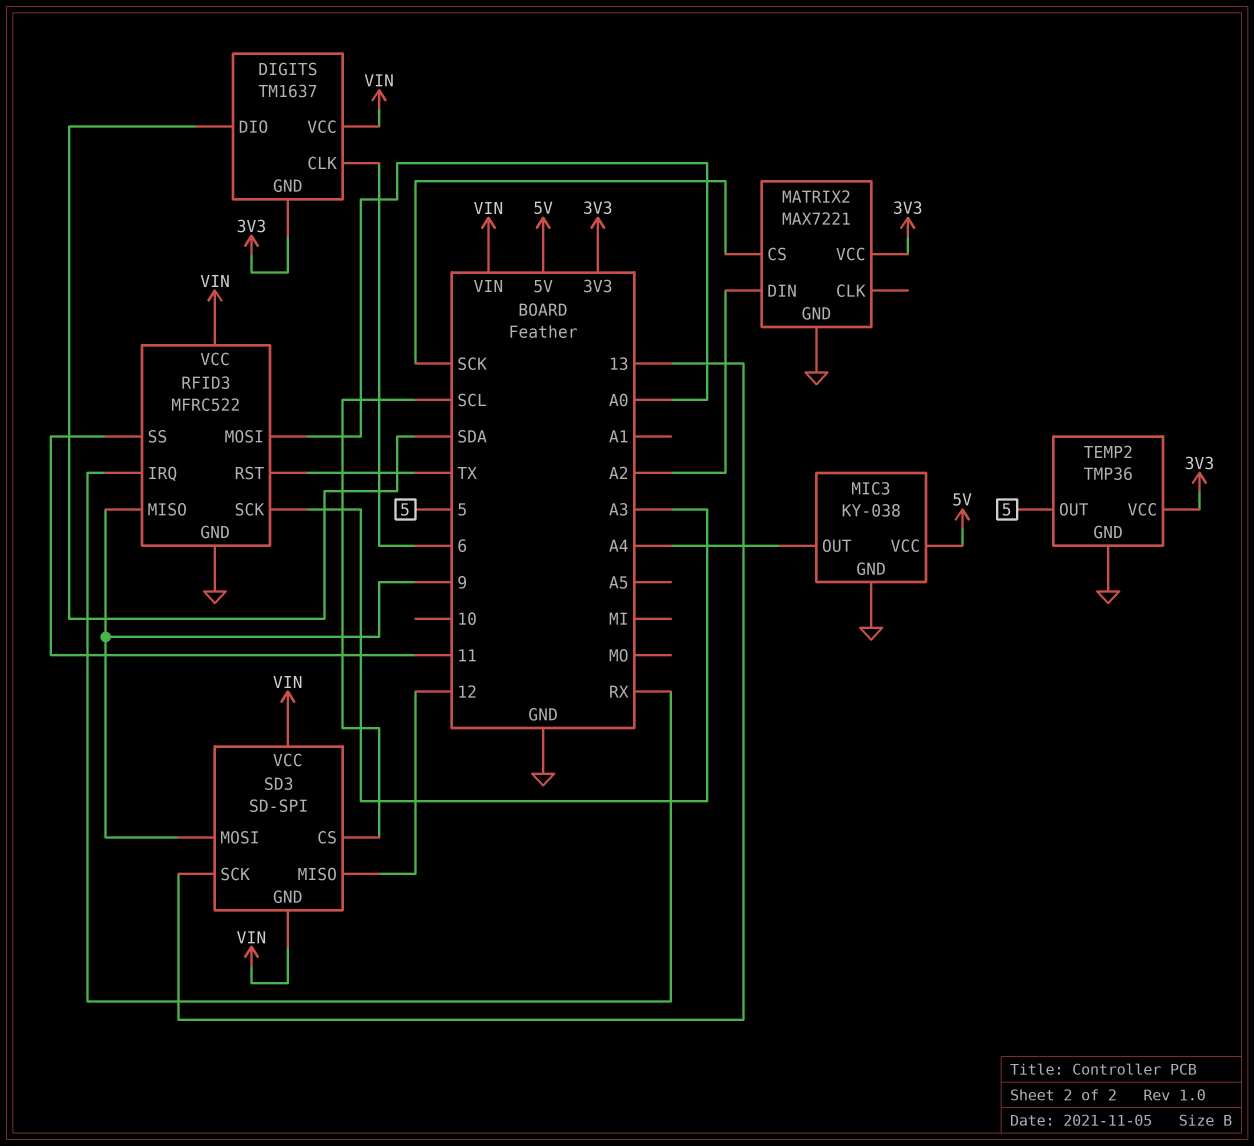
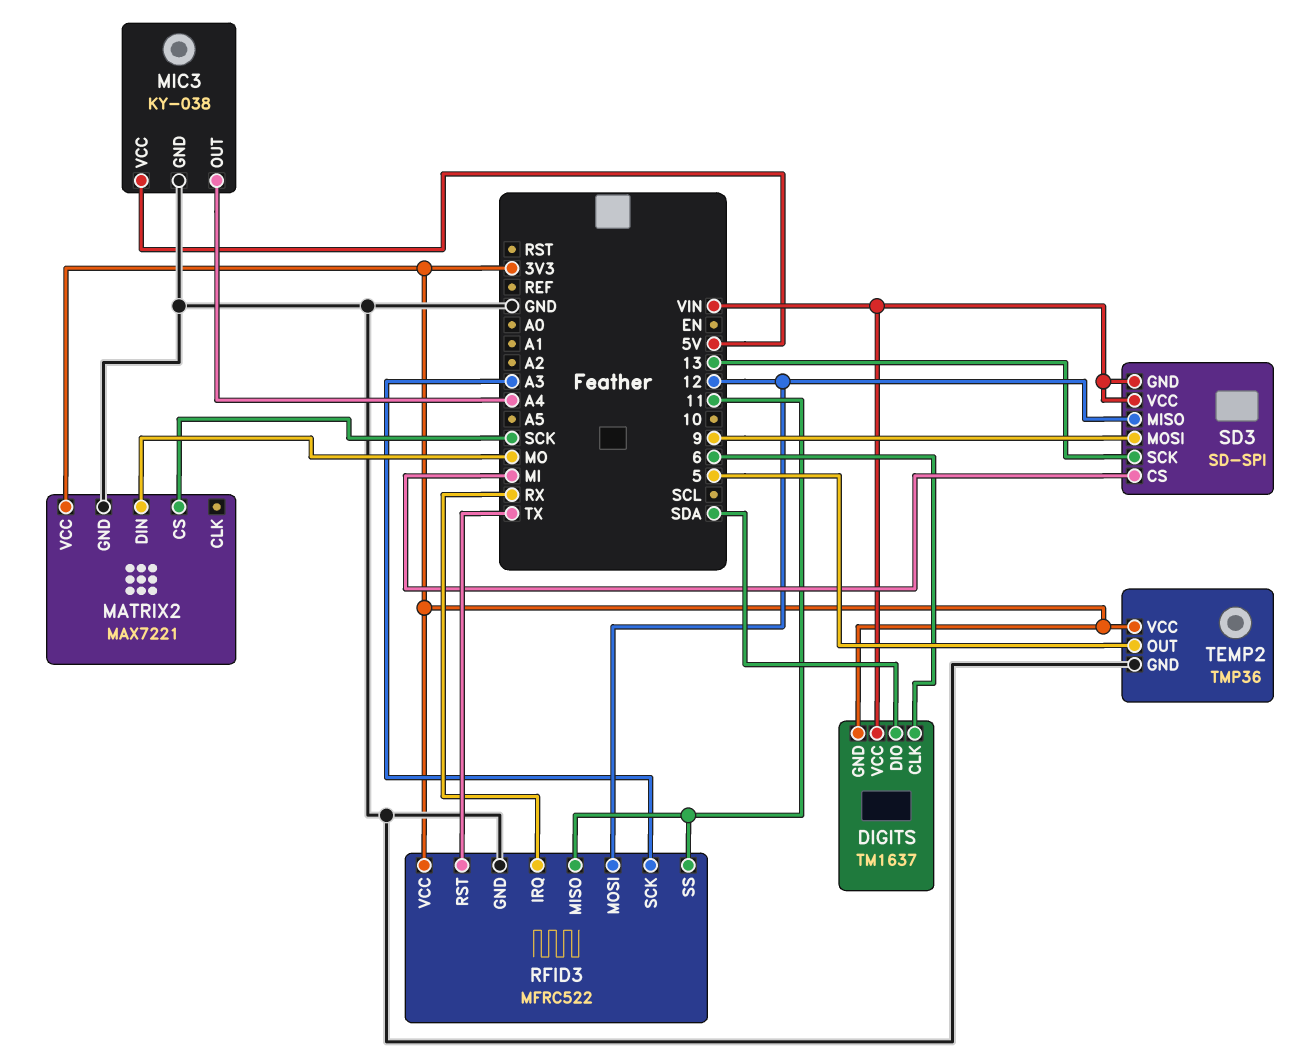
MATRIX2 pin DIN: A2 -> MO
RFID3 pin MISO: 9 -> 11
RFID3 pin MOSI: A0 -> 12
RFID3 pin VCC: VIN -> 3V3
SD3 pin CS: SCL -> MI

